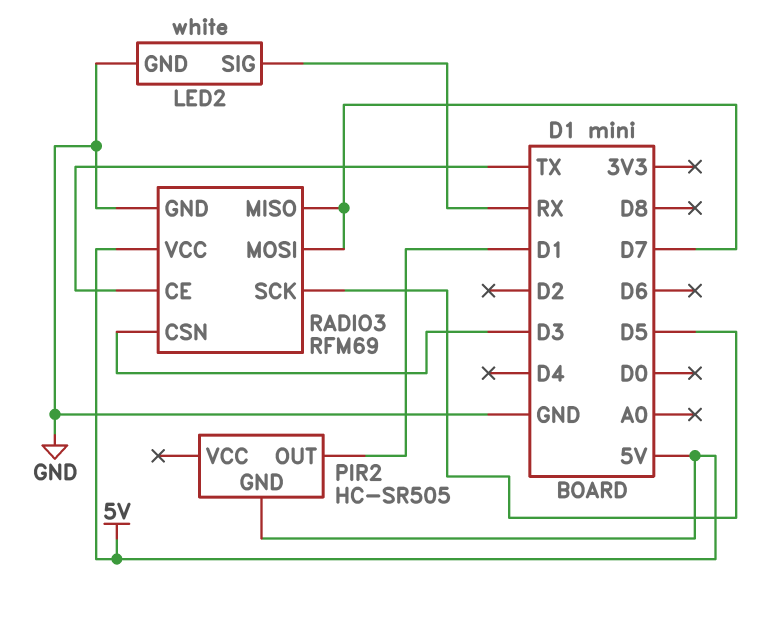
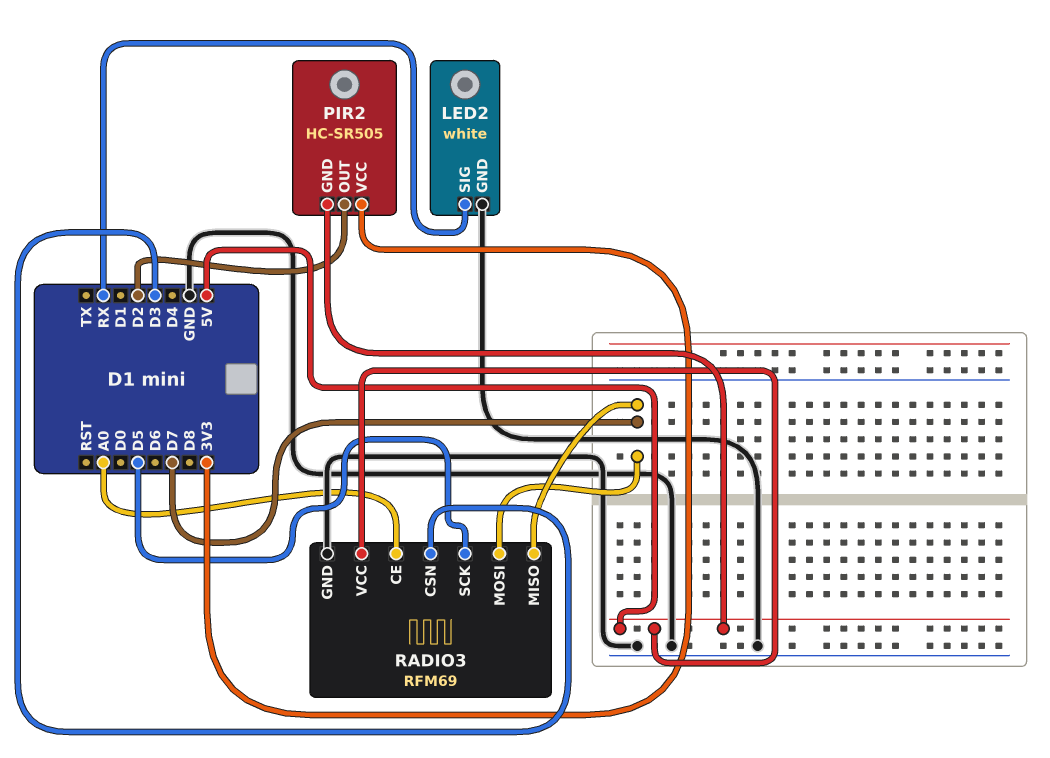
PIR2 pin OUT: D1 -> D2
PIR2 pin VCC: none -> 3V3
RADIO3 pin CE: TX -> A0

